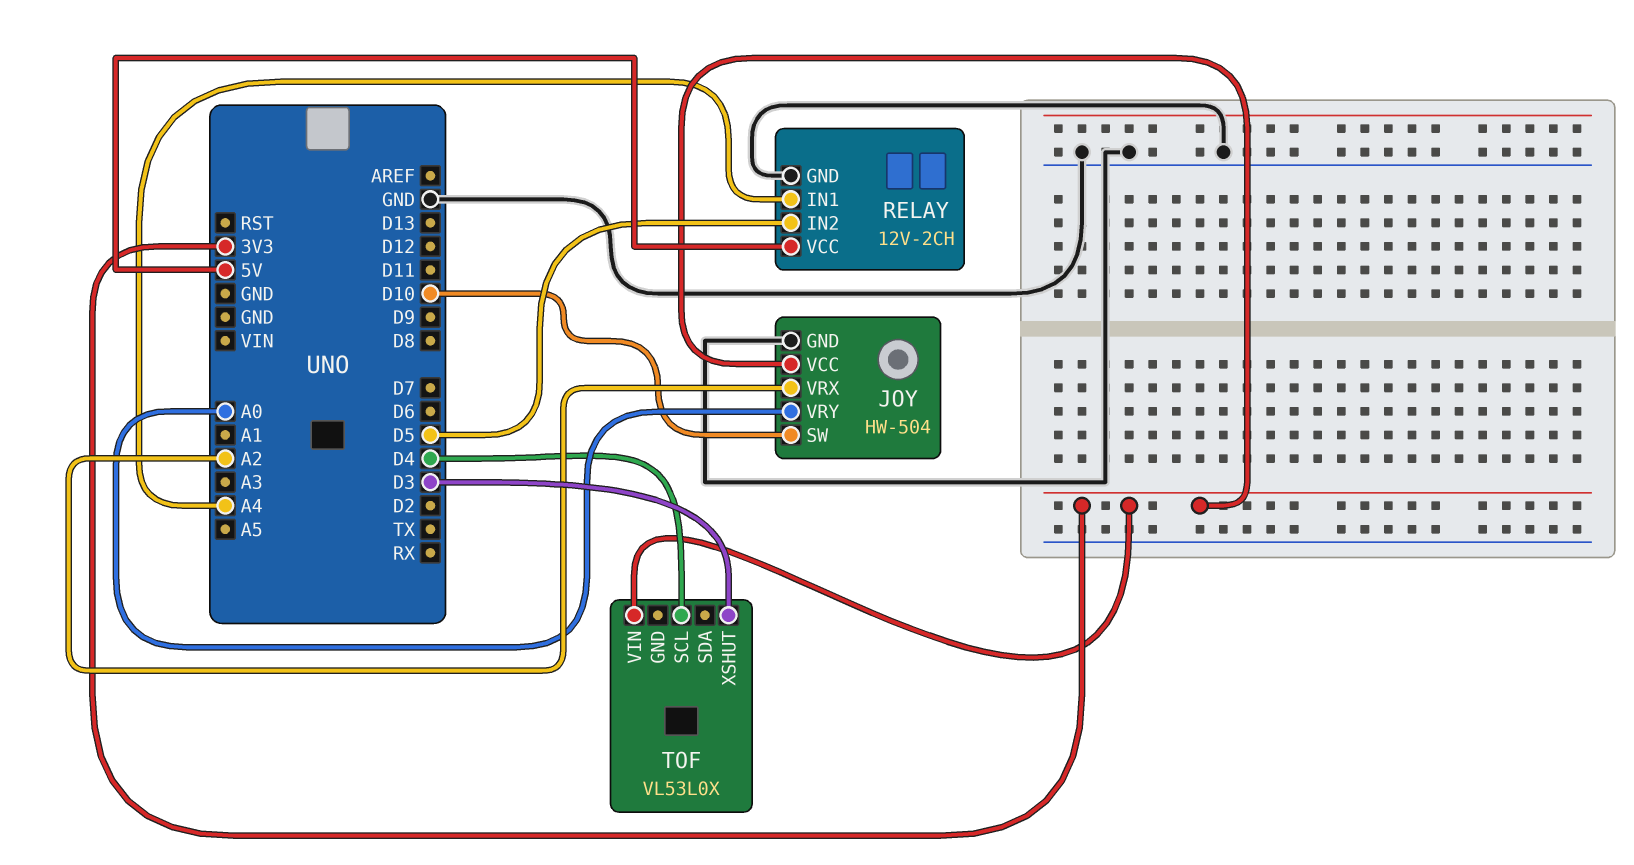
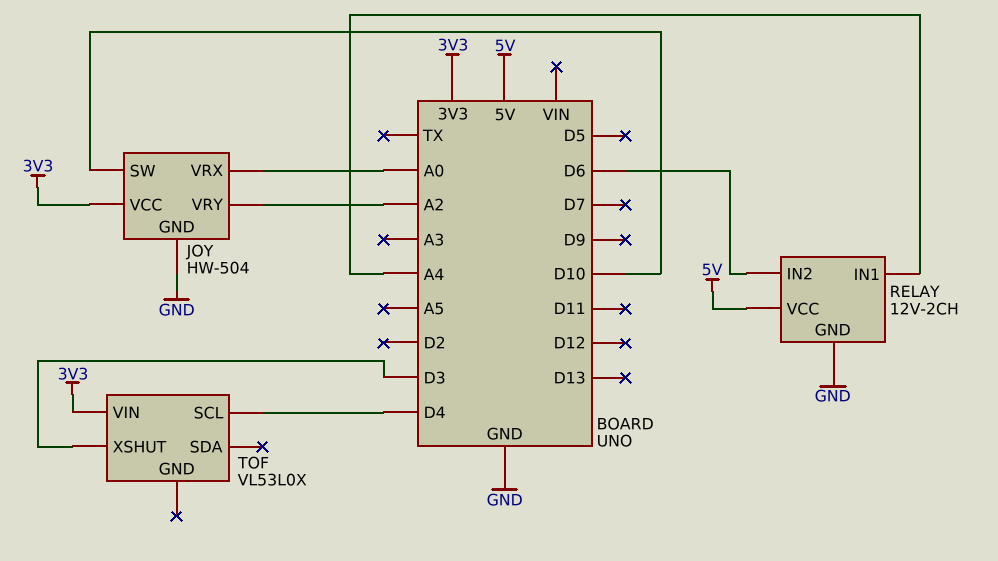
JOY pin VRX: A2 -> A0
JOY pin VRY: A0 -> A2
RELAY pin IN2: D5 -> D6

